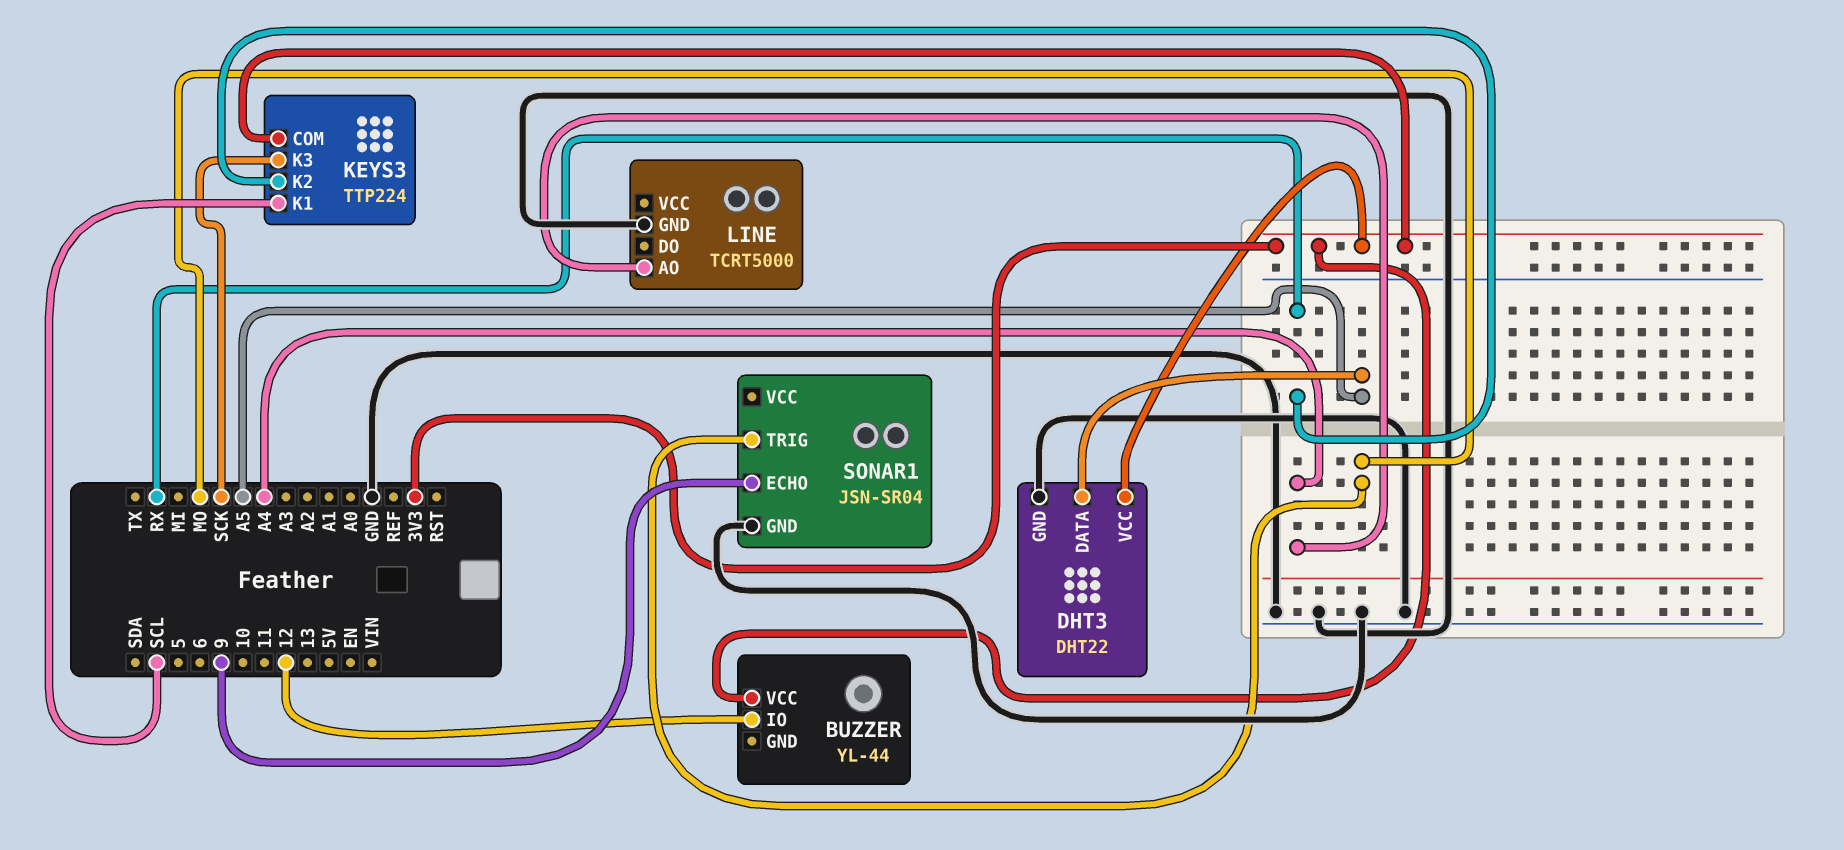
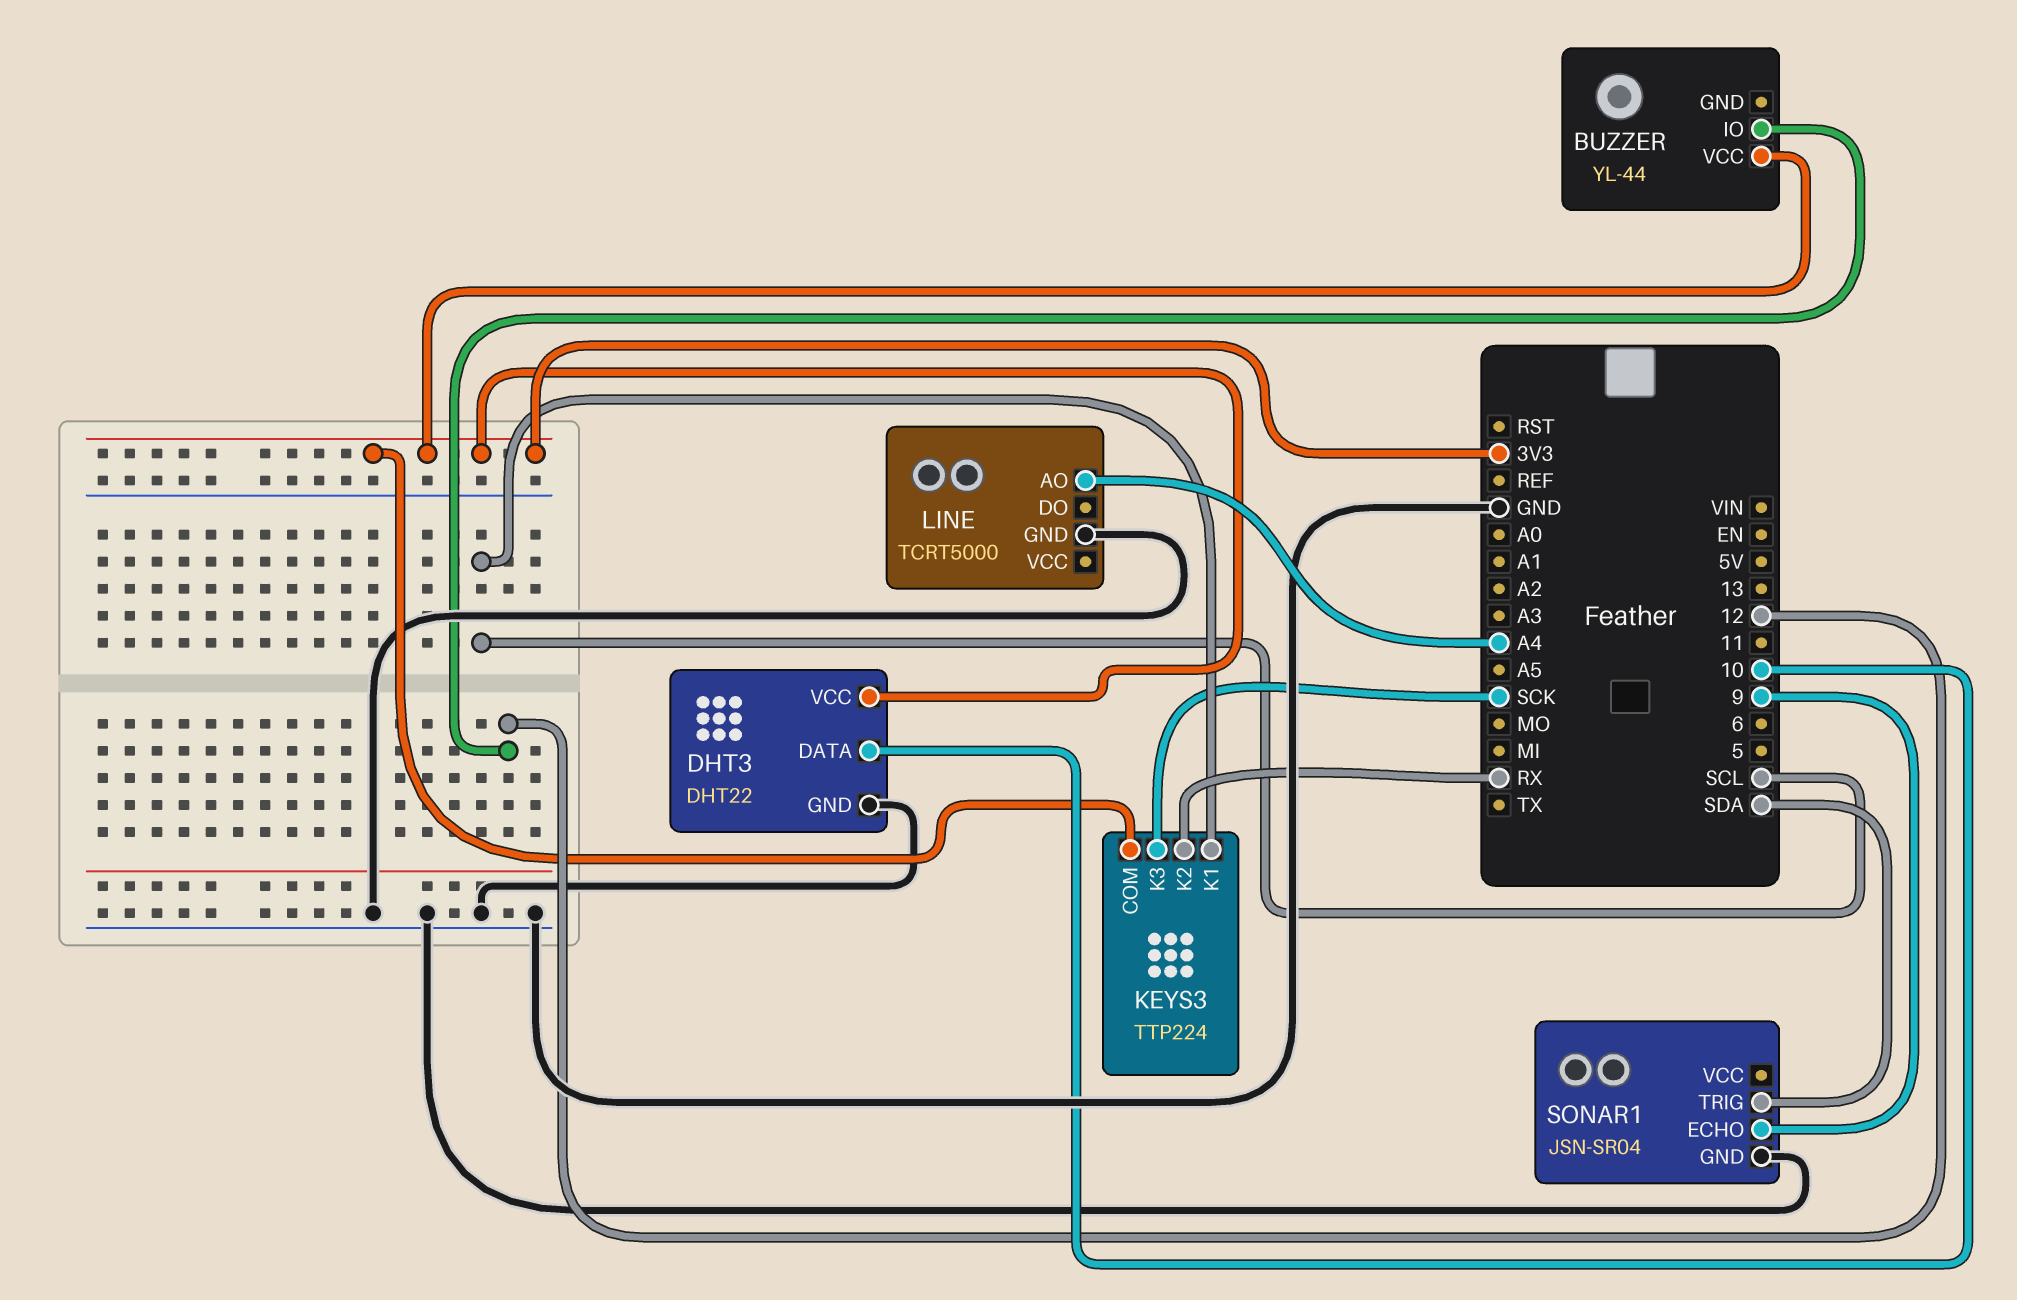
DHT3 pin DATA: A5 -> 10
SONAR1 pin TRIG: MO -> SDA

